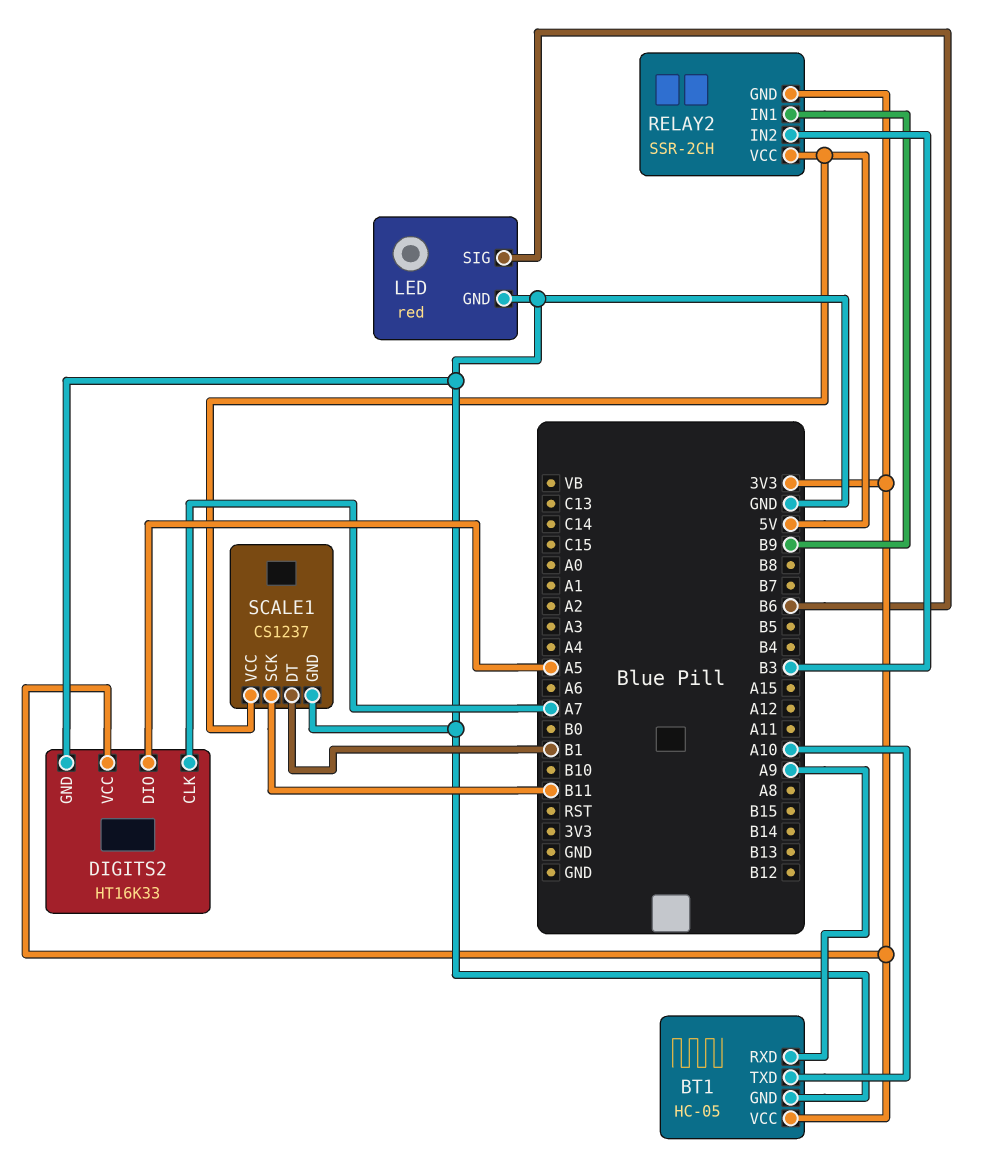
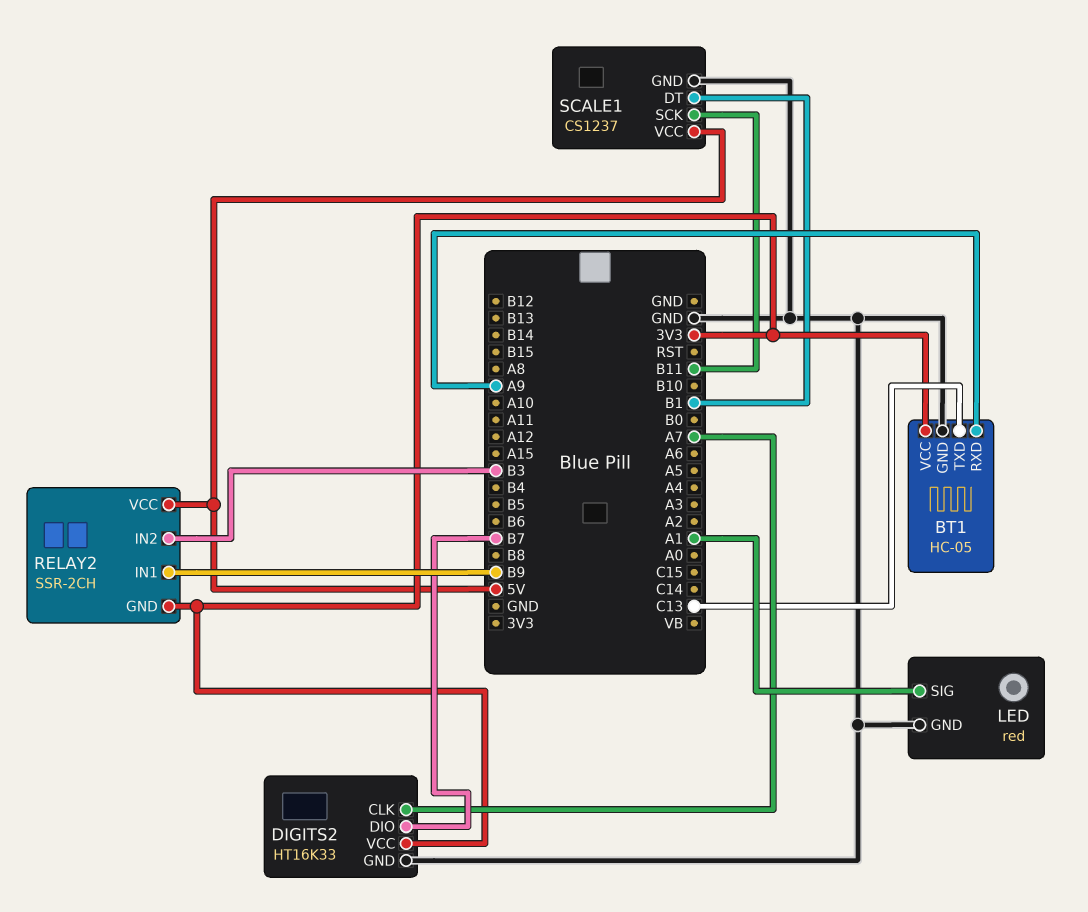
BT1 pin TXD: A10 -> C13
DIGITS2 pin DIO: A5 -> B7
LED pin SIG: B6 -> A1

